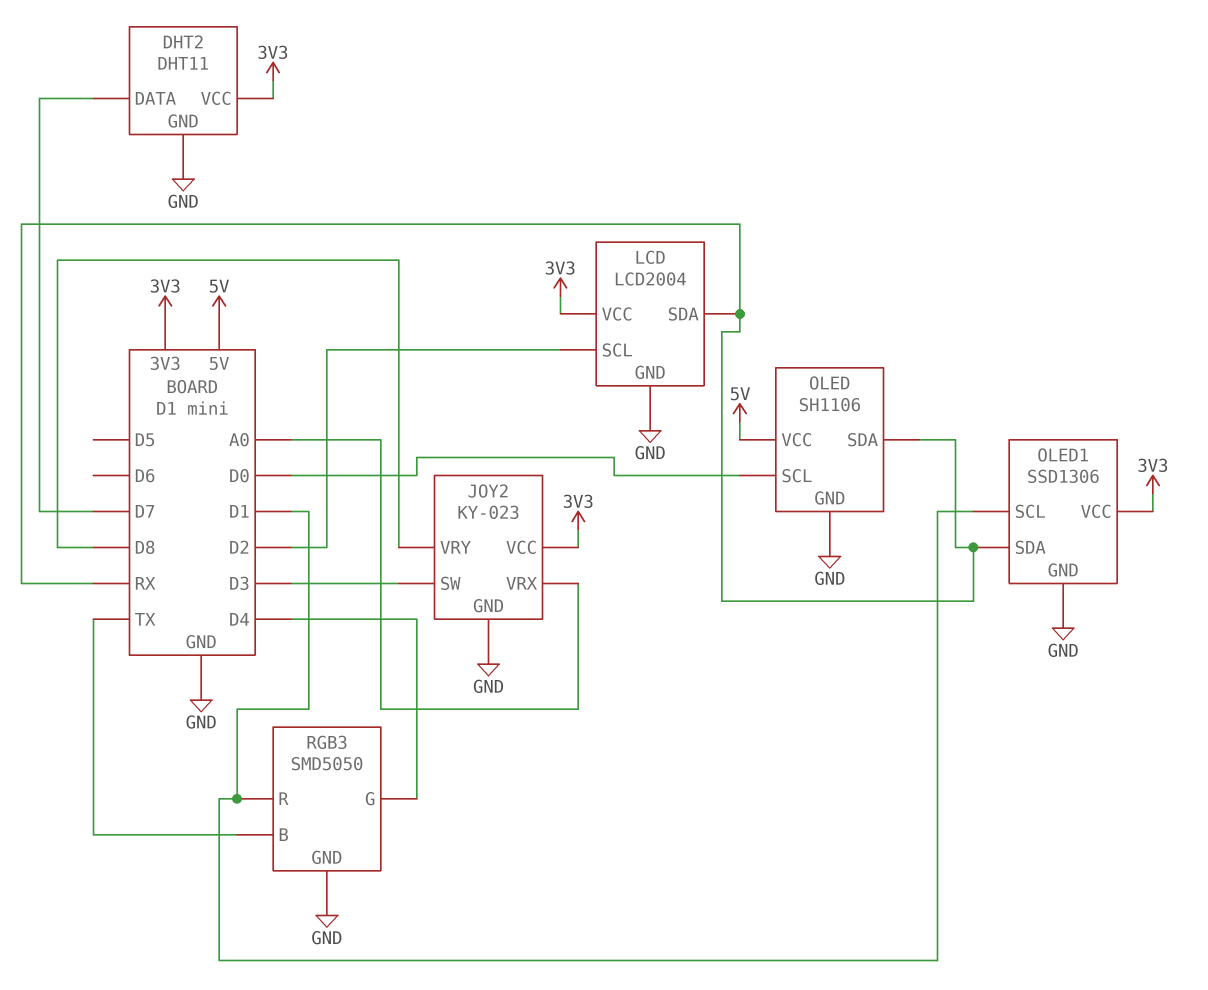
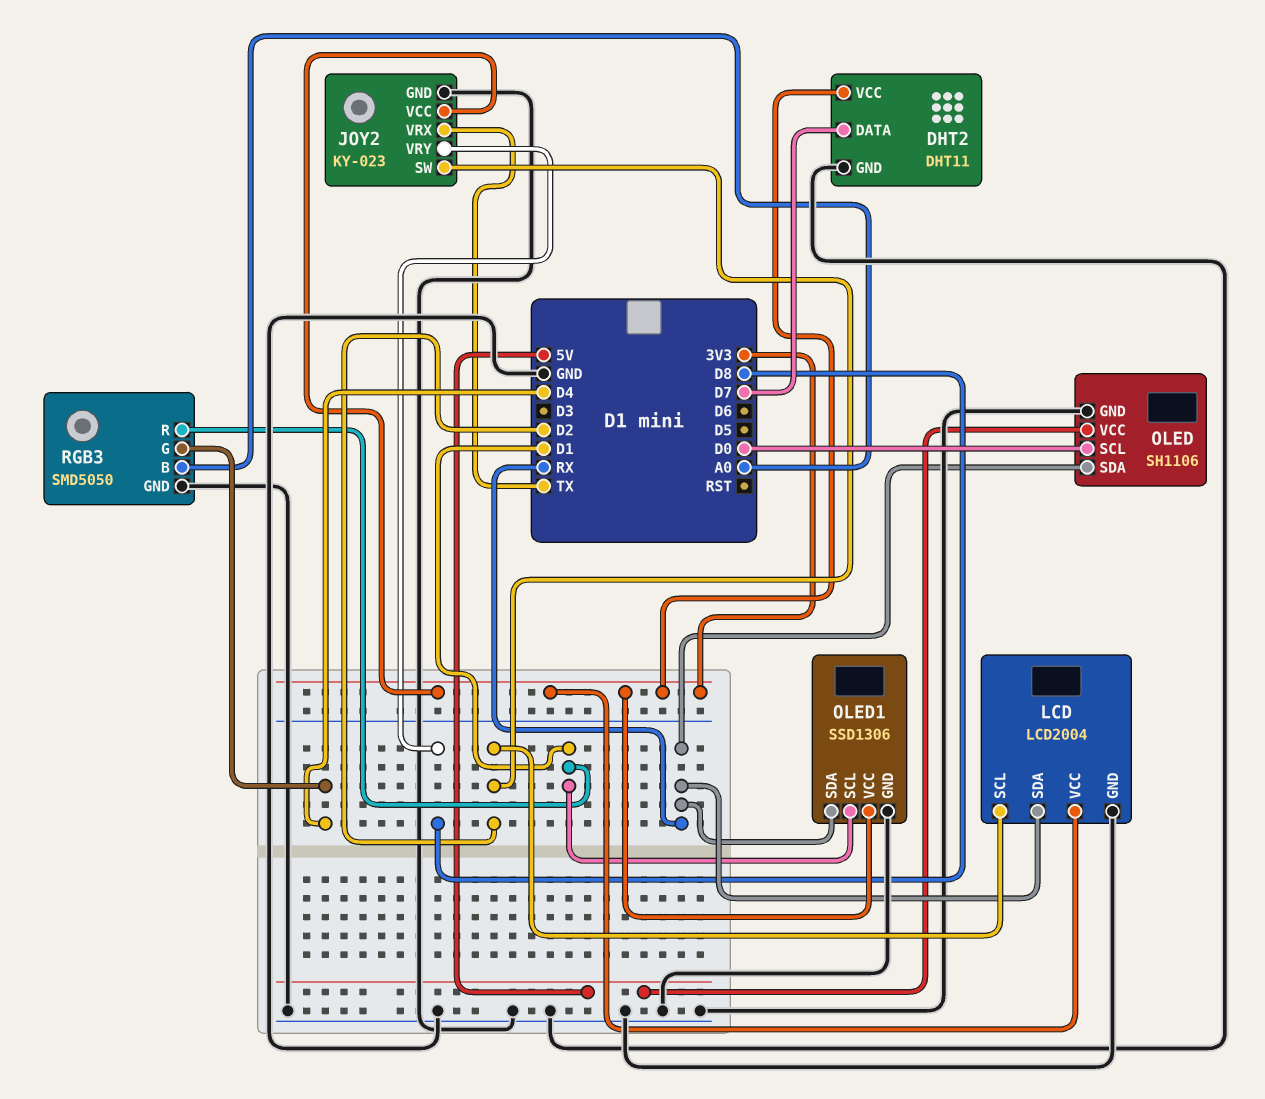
JOY2 pin SW: D3 -> D2
JOY2 pin VRX: A0 -> TX
RGB3 pin B: TX -> A0

